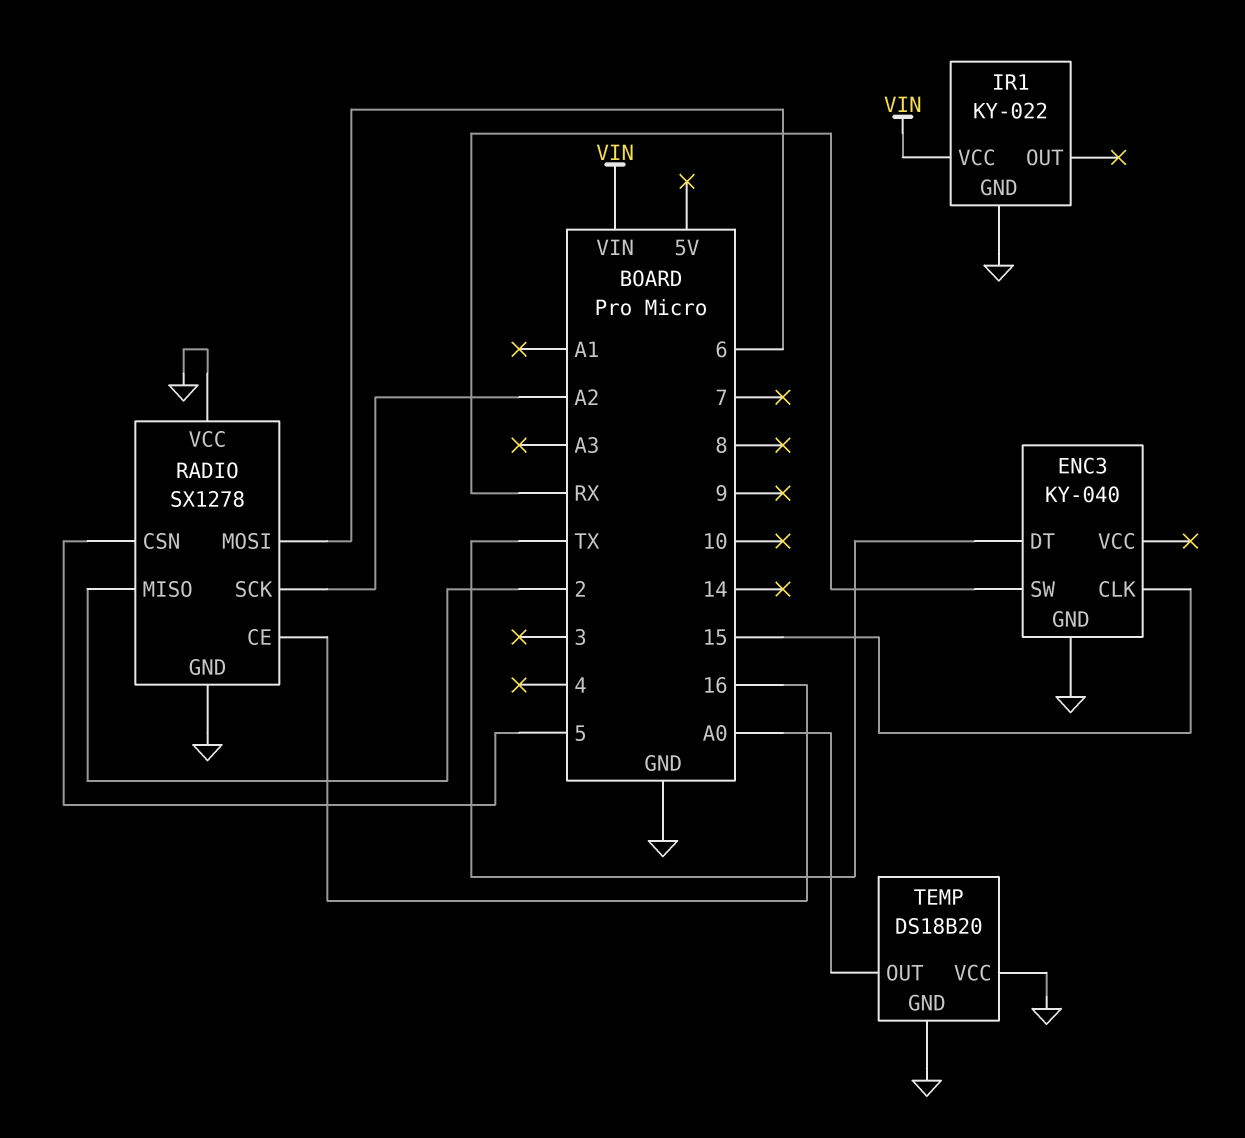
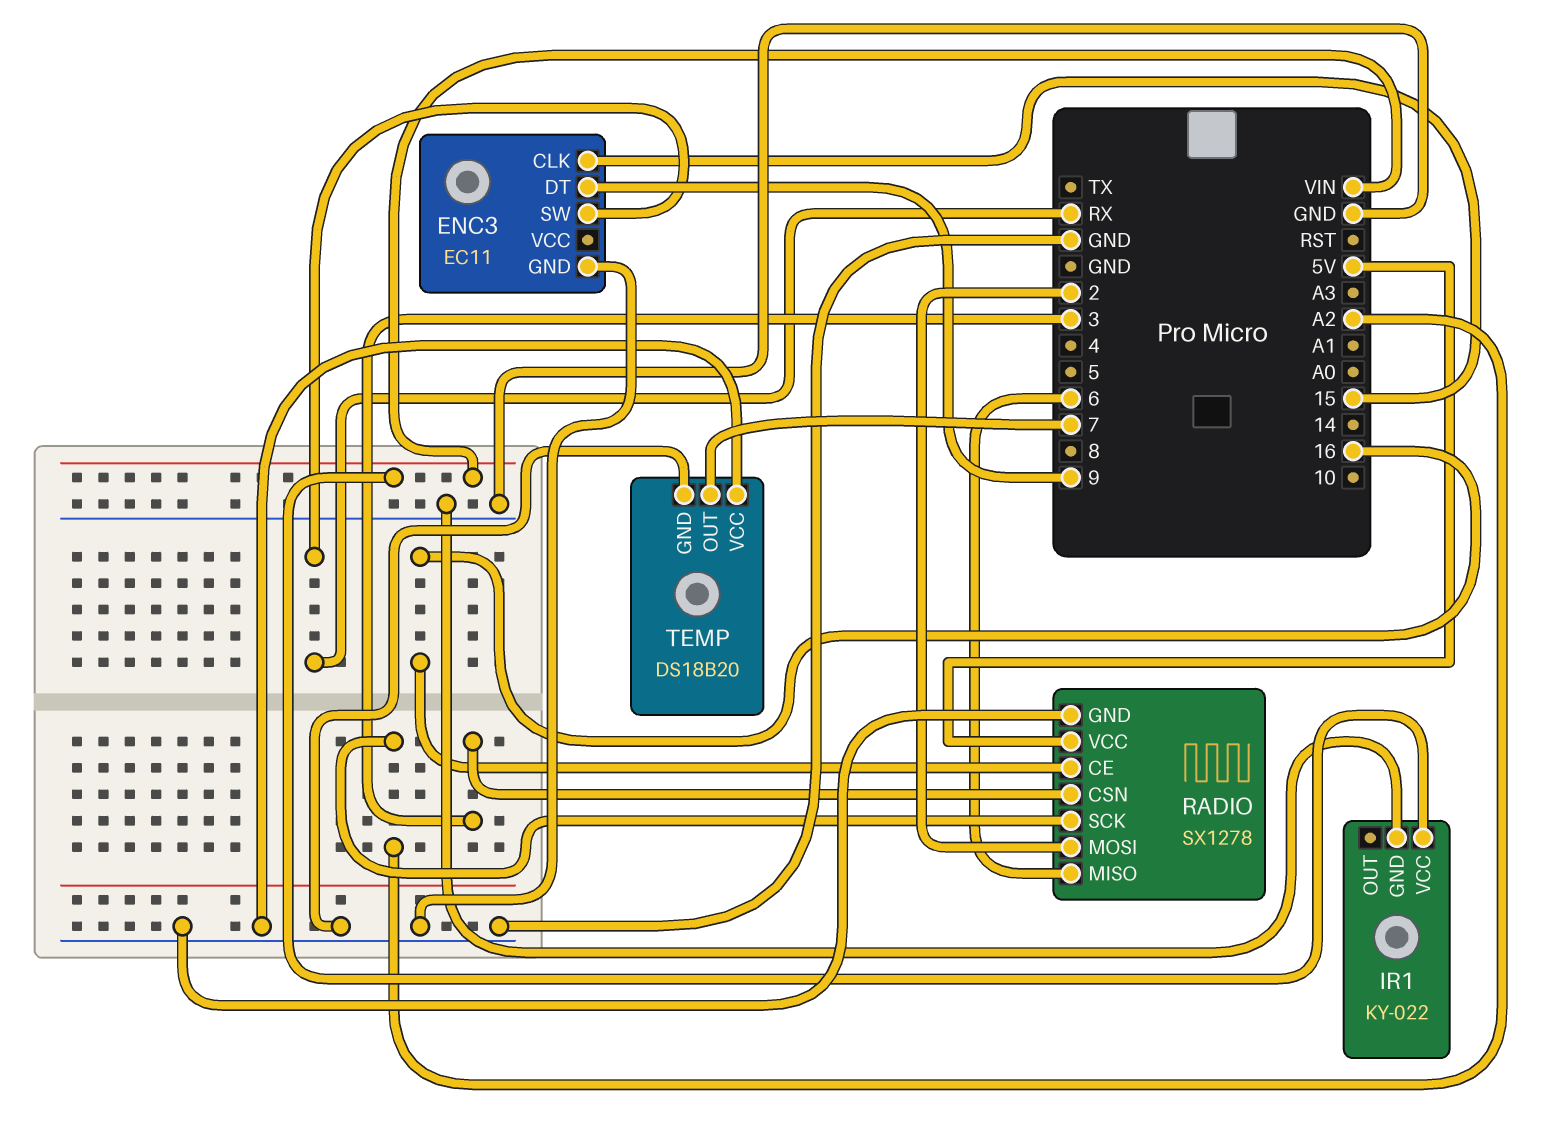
ENC3: KY-040 -> EC11
ENC3 pin DT: TX -> 9
RADIO pin CSN: 5 -> 3
RADIO pin MISO: 2 -> 6
RADIO pin MOSI: 6 -> 2
RADIO pin VCC: GND -> 5V
TEMP pin OUT: A0 -> 7

